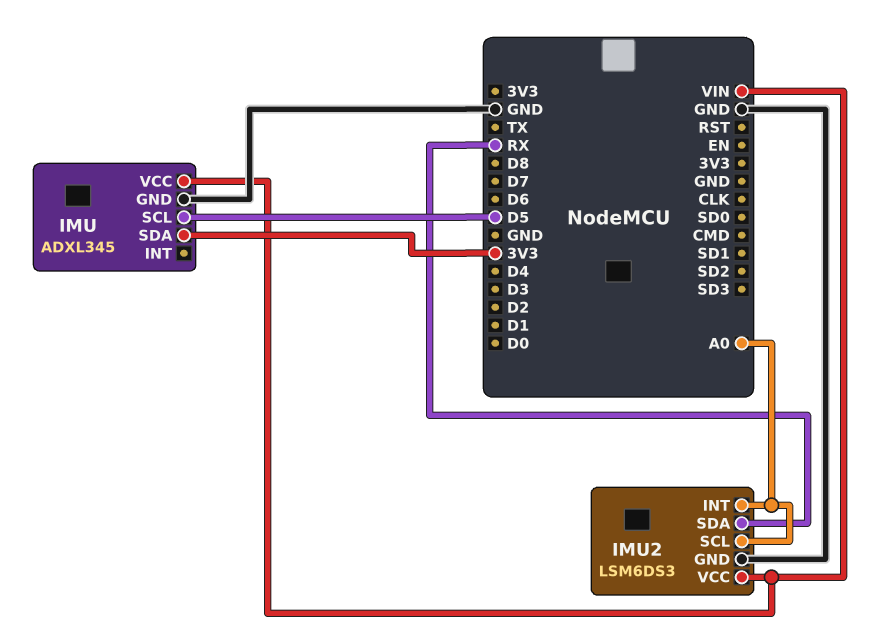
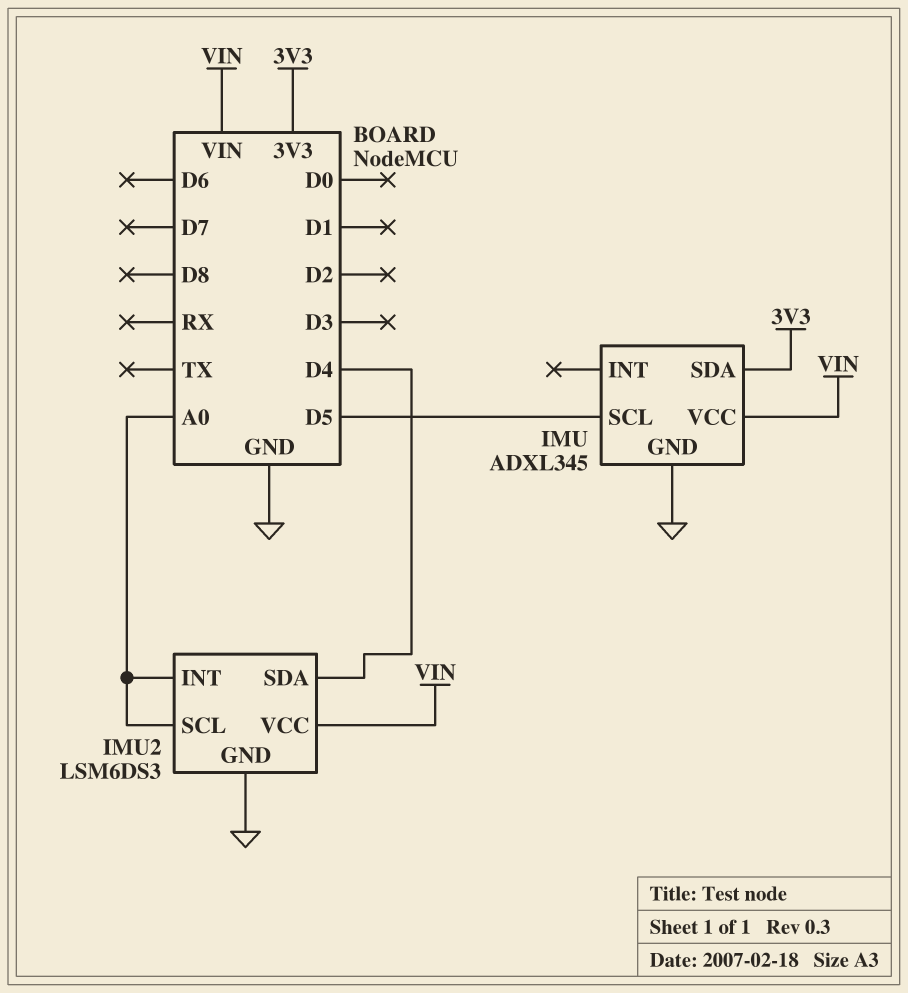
IMU2 pin SDA: RX -> D4

